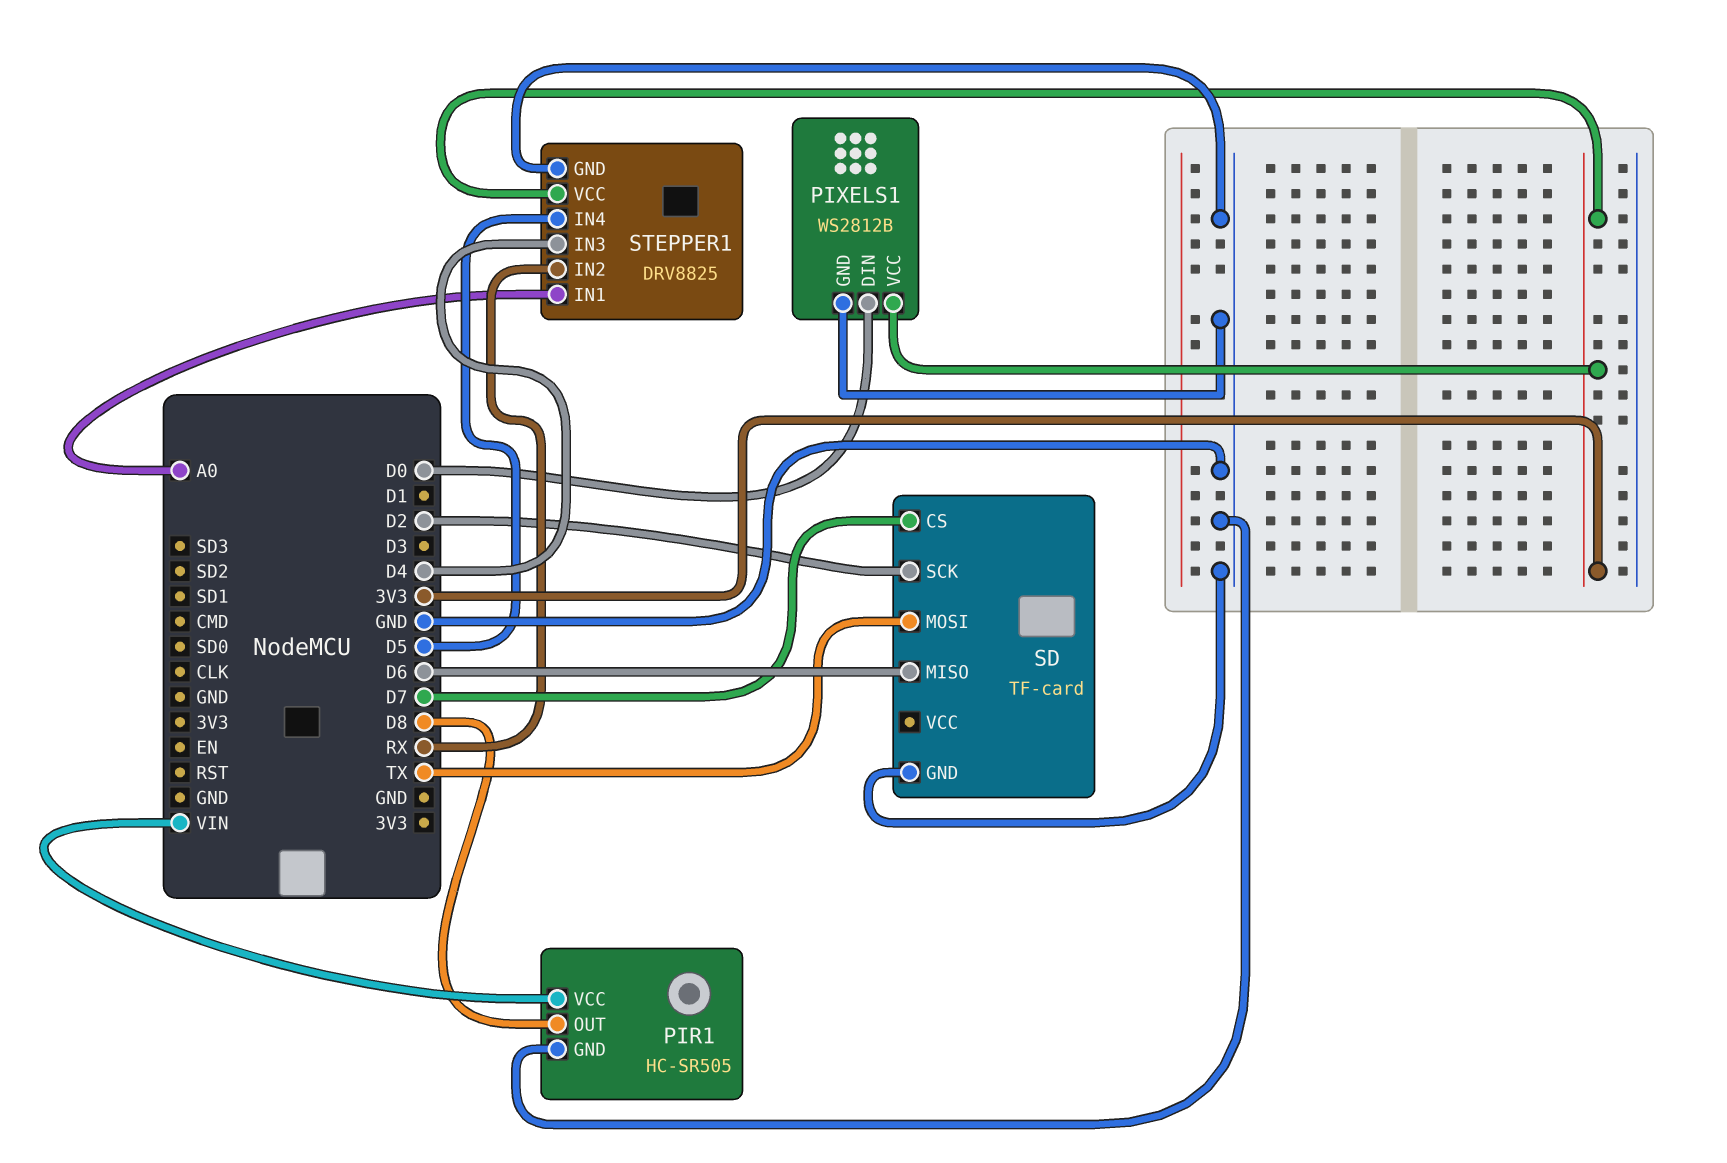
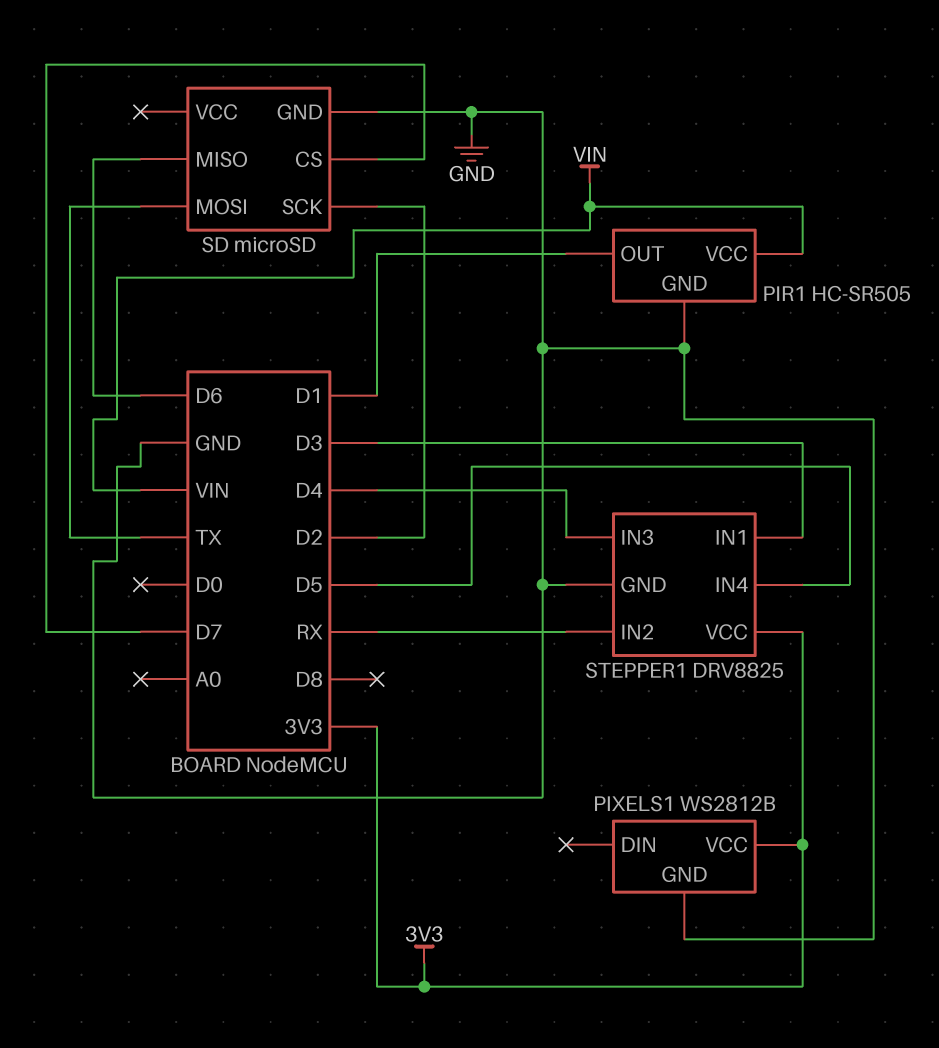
PIR1 pin OUT: D8 -> D1
PIXELS1 pin DIN: D0 -> none
SD: TF-card -> microSD
STEPPER1 pin IN1: A0 -> D3

